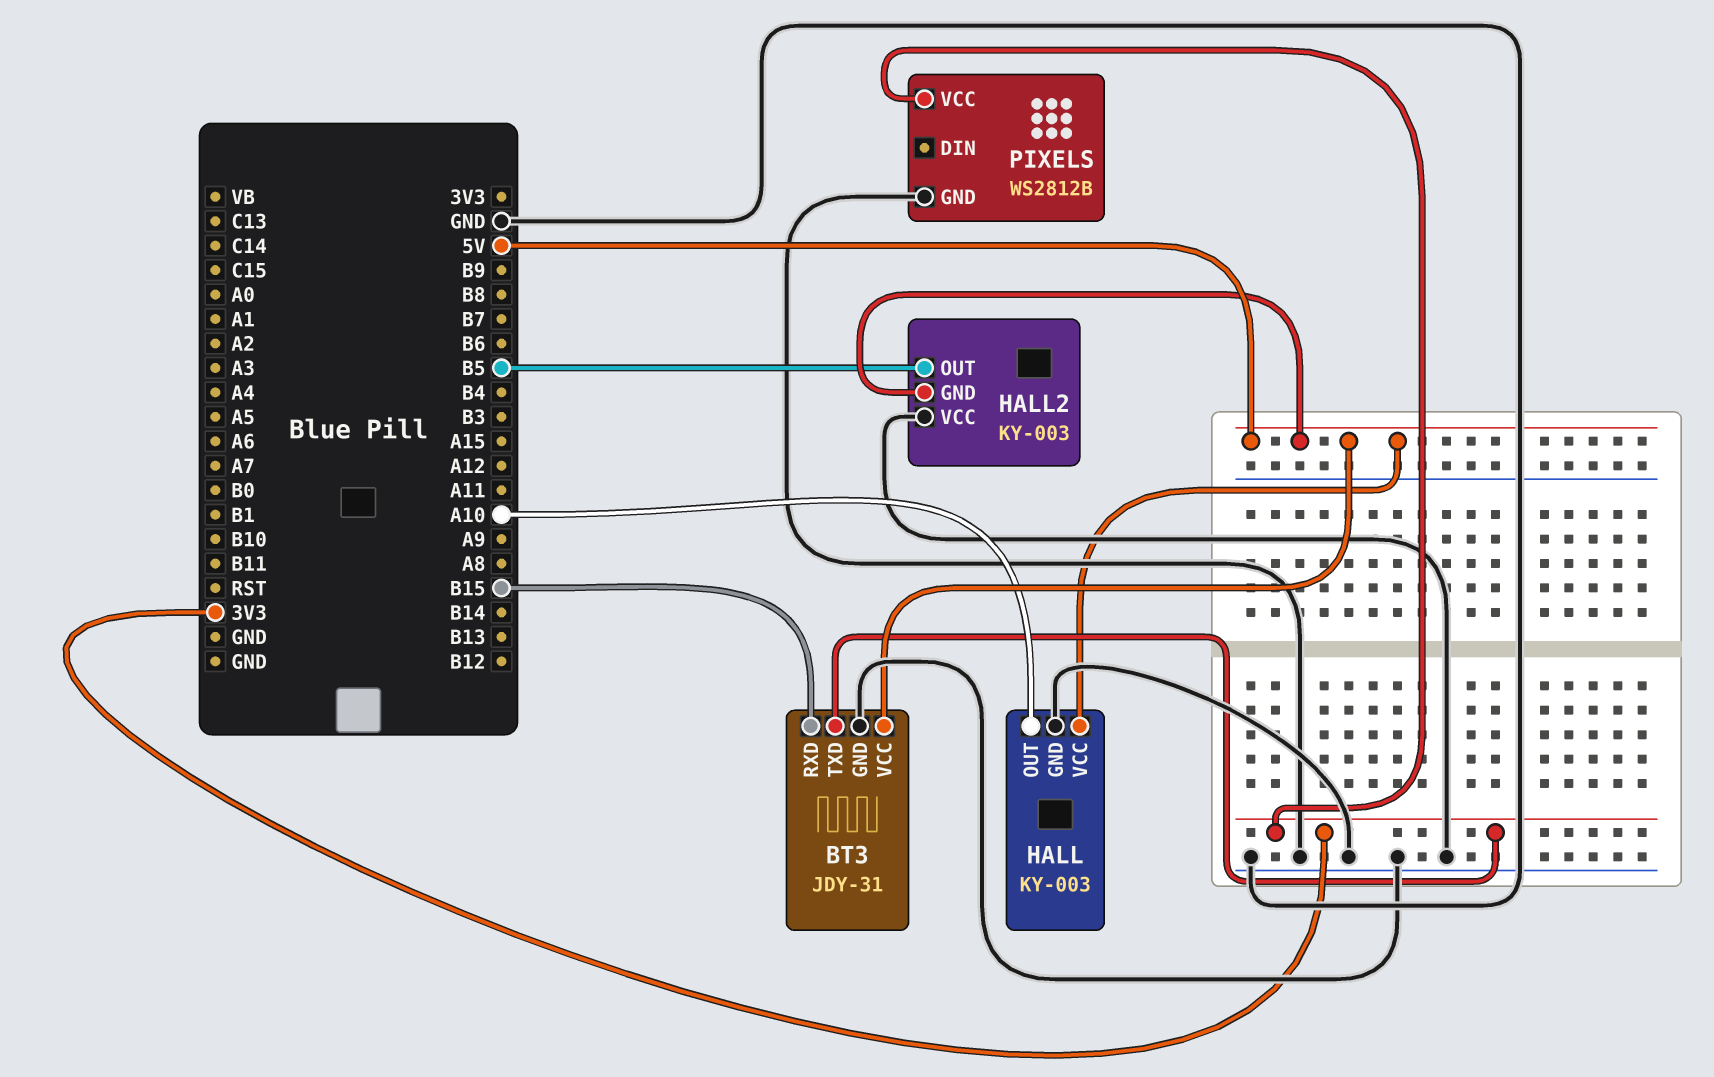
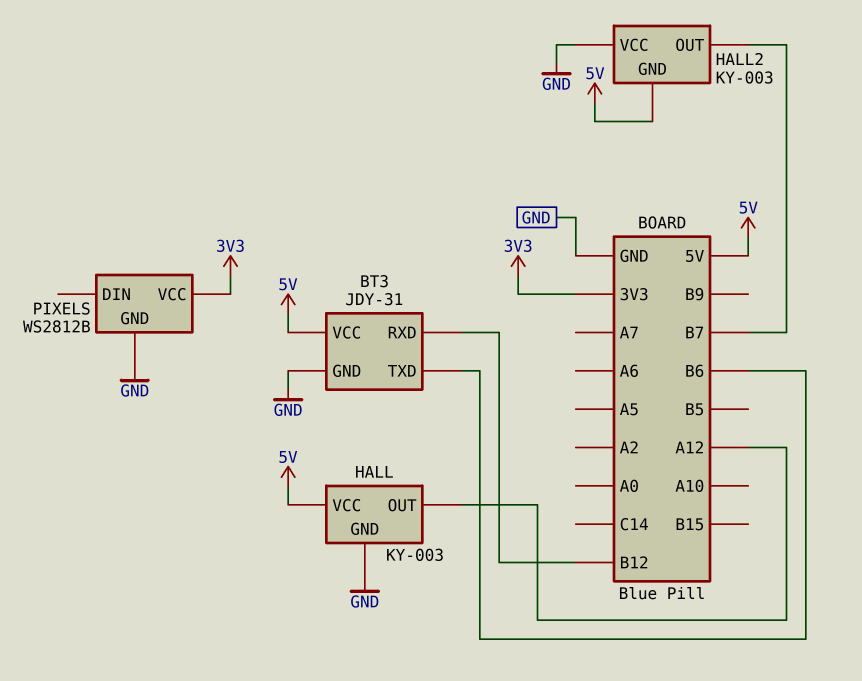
BT3 pin RXD: B15 -> B12
BT3 pin TXD: 3V3 -> B6
HALL pin OUT: A10 -> A12
HALL2 pin OUT: B5 -> B7

